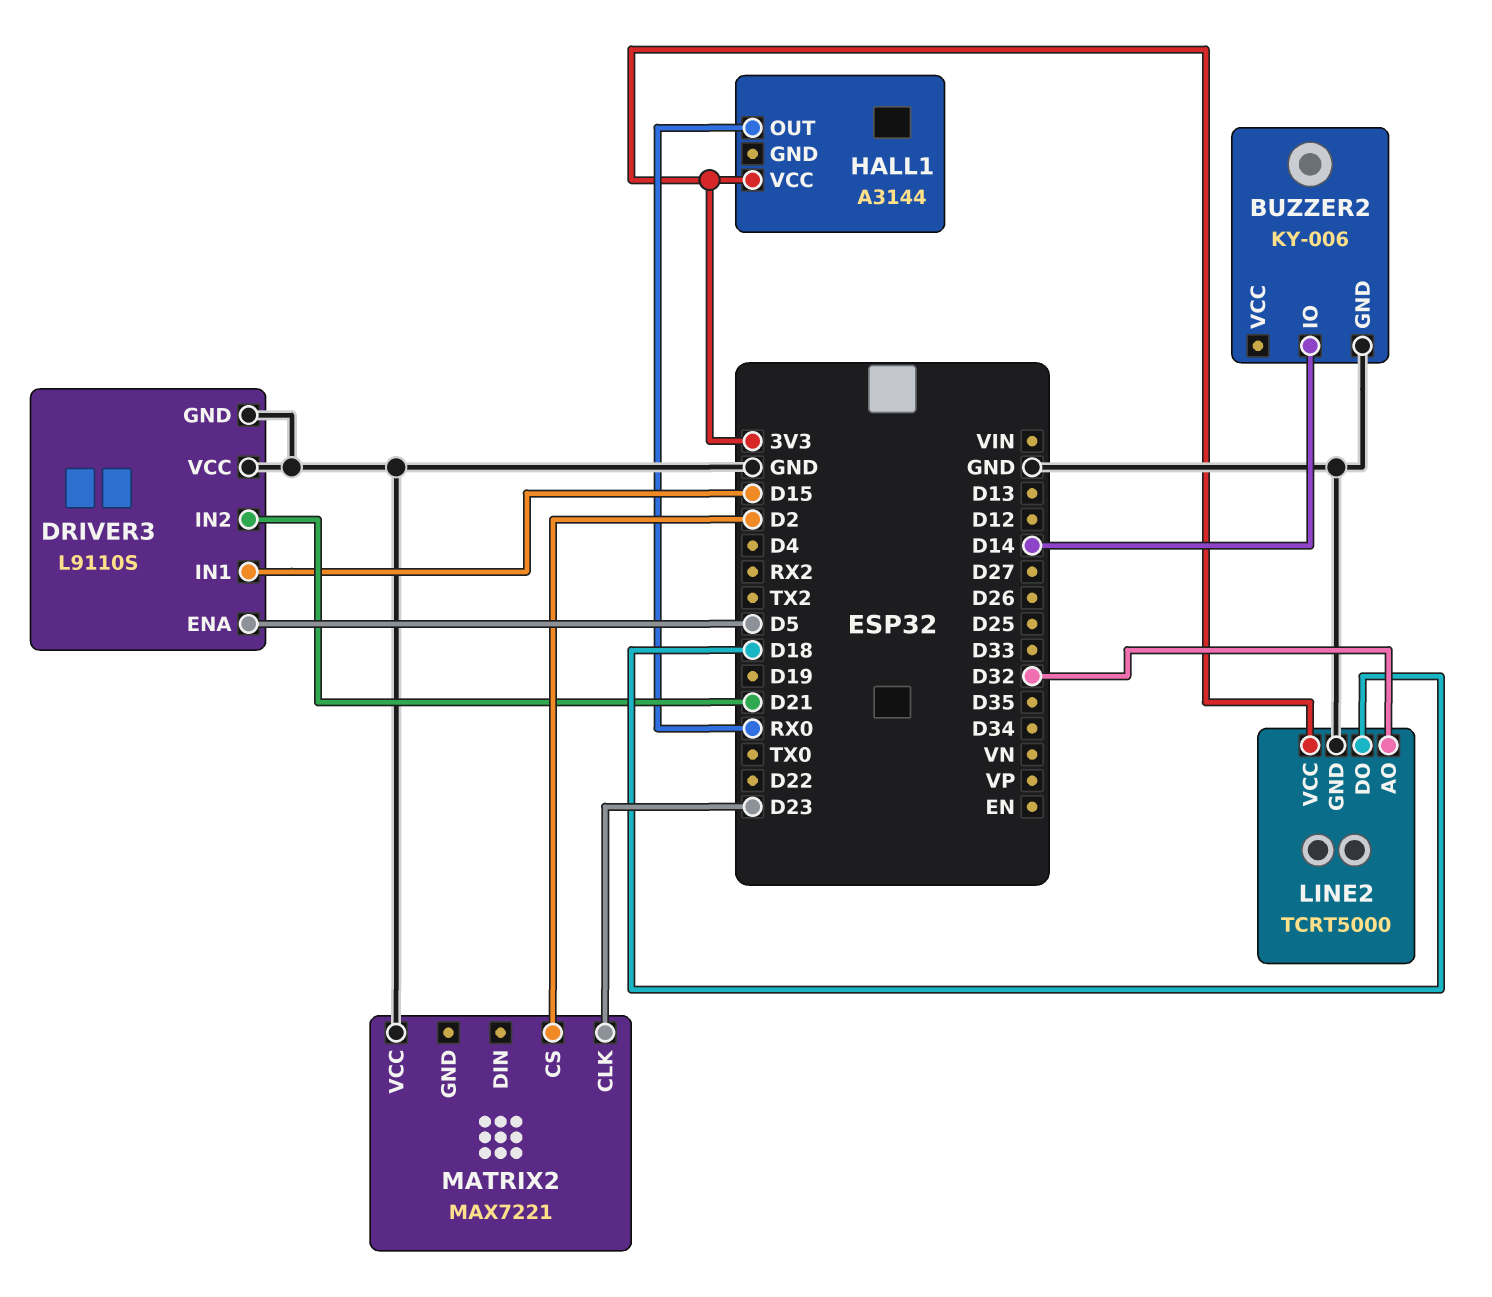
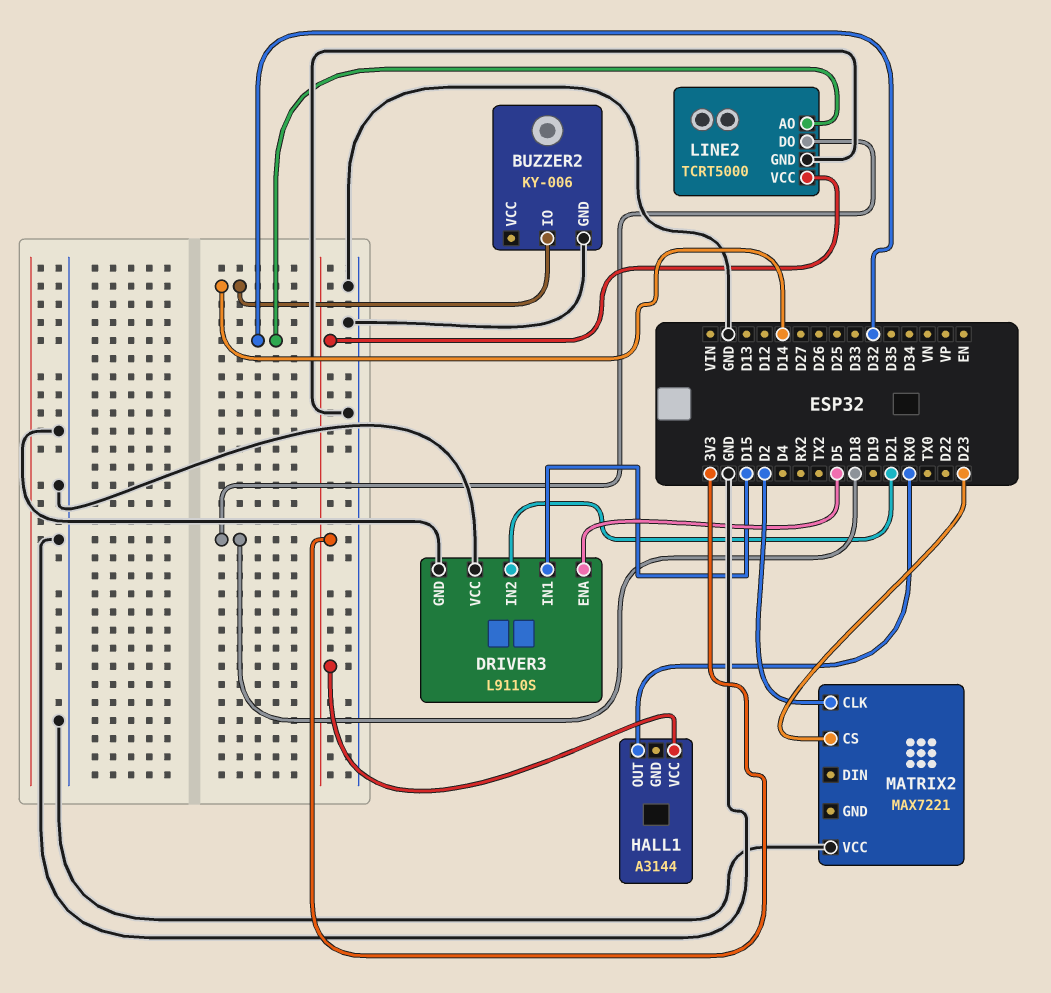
MATRIX2 pin CLK: D23 -> D2
MATRIX2 pin CS: D2 -> D23

